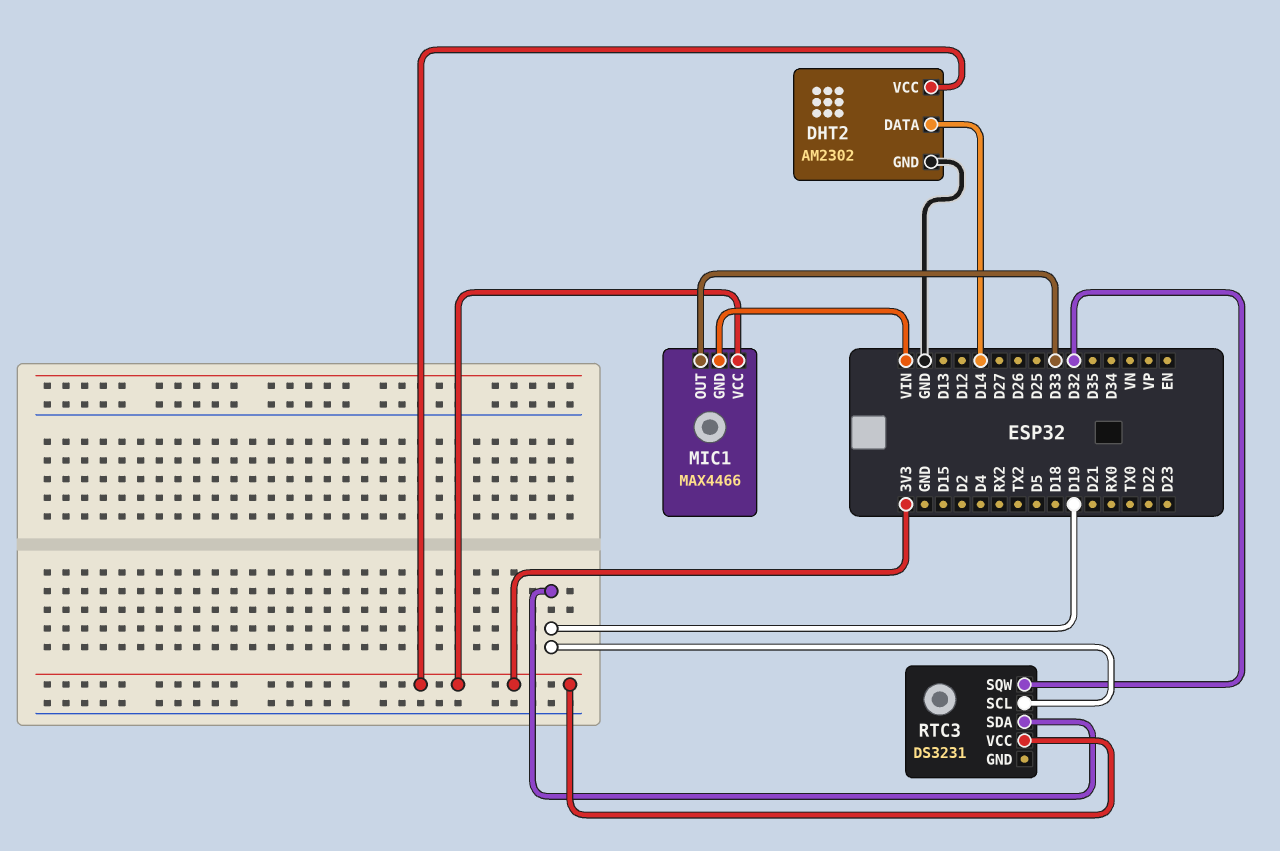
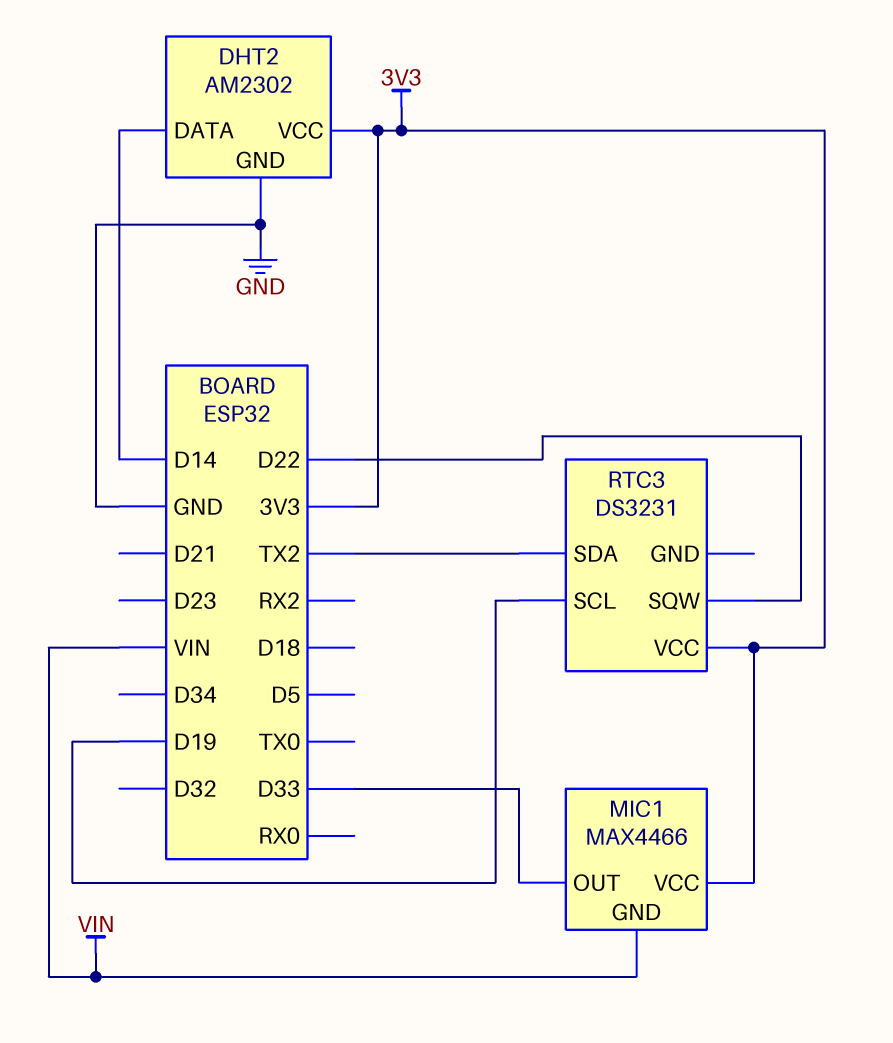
RTC3 pin SDA: D19 -> TX2
RTC3 pin SQW: D32 -> D22

